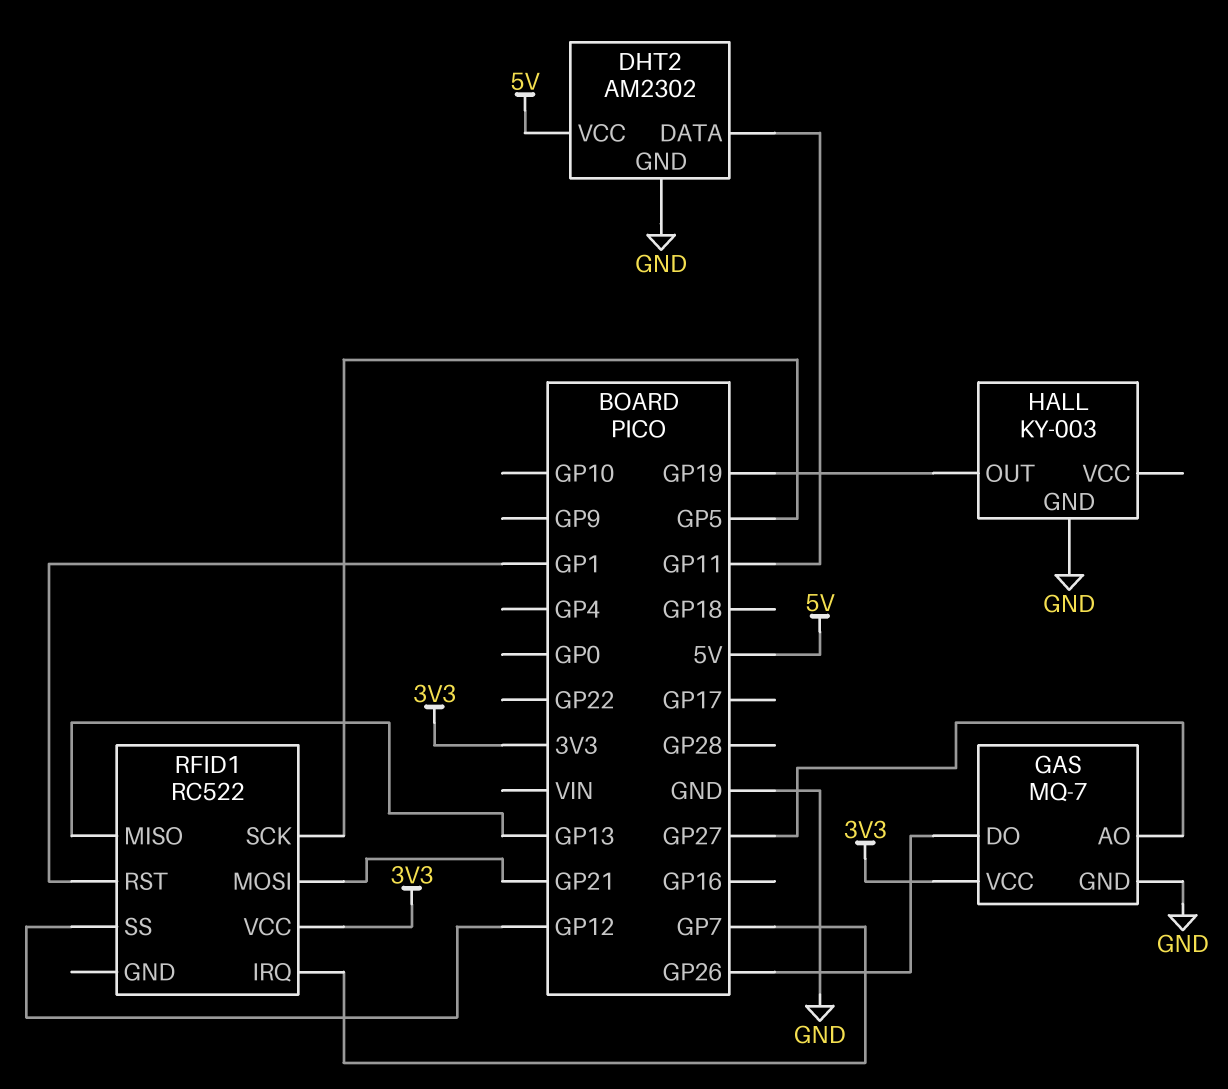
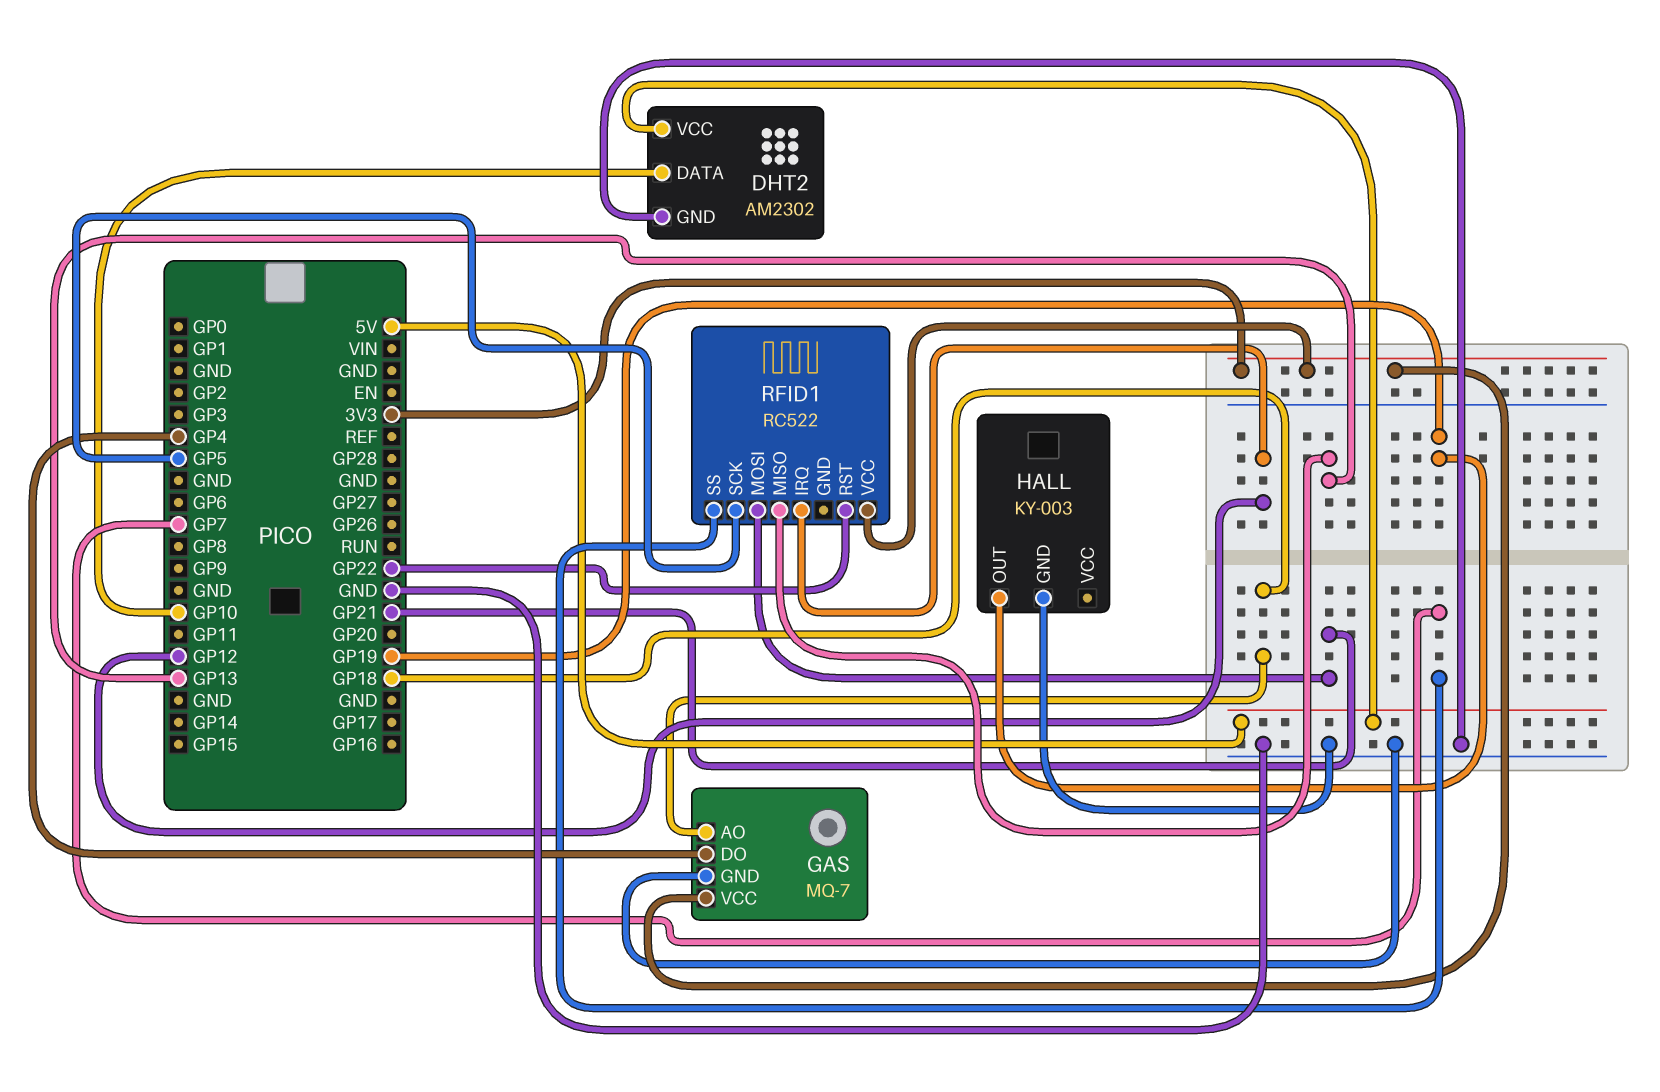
DHT2 pin DATA: GP11 -> GP10
GAS pin AO: GP27 -> GP18
GAS pin DO: GP26 -> GP4
RFID1 pin IRQ: GP7 -> GP12
RFID1 pin RST: GP1 -> GP22
RFID1 pin SS: GP12 -> GP7

